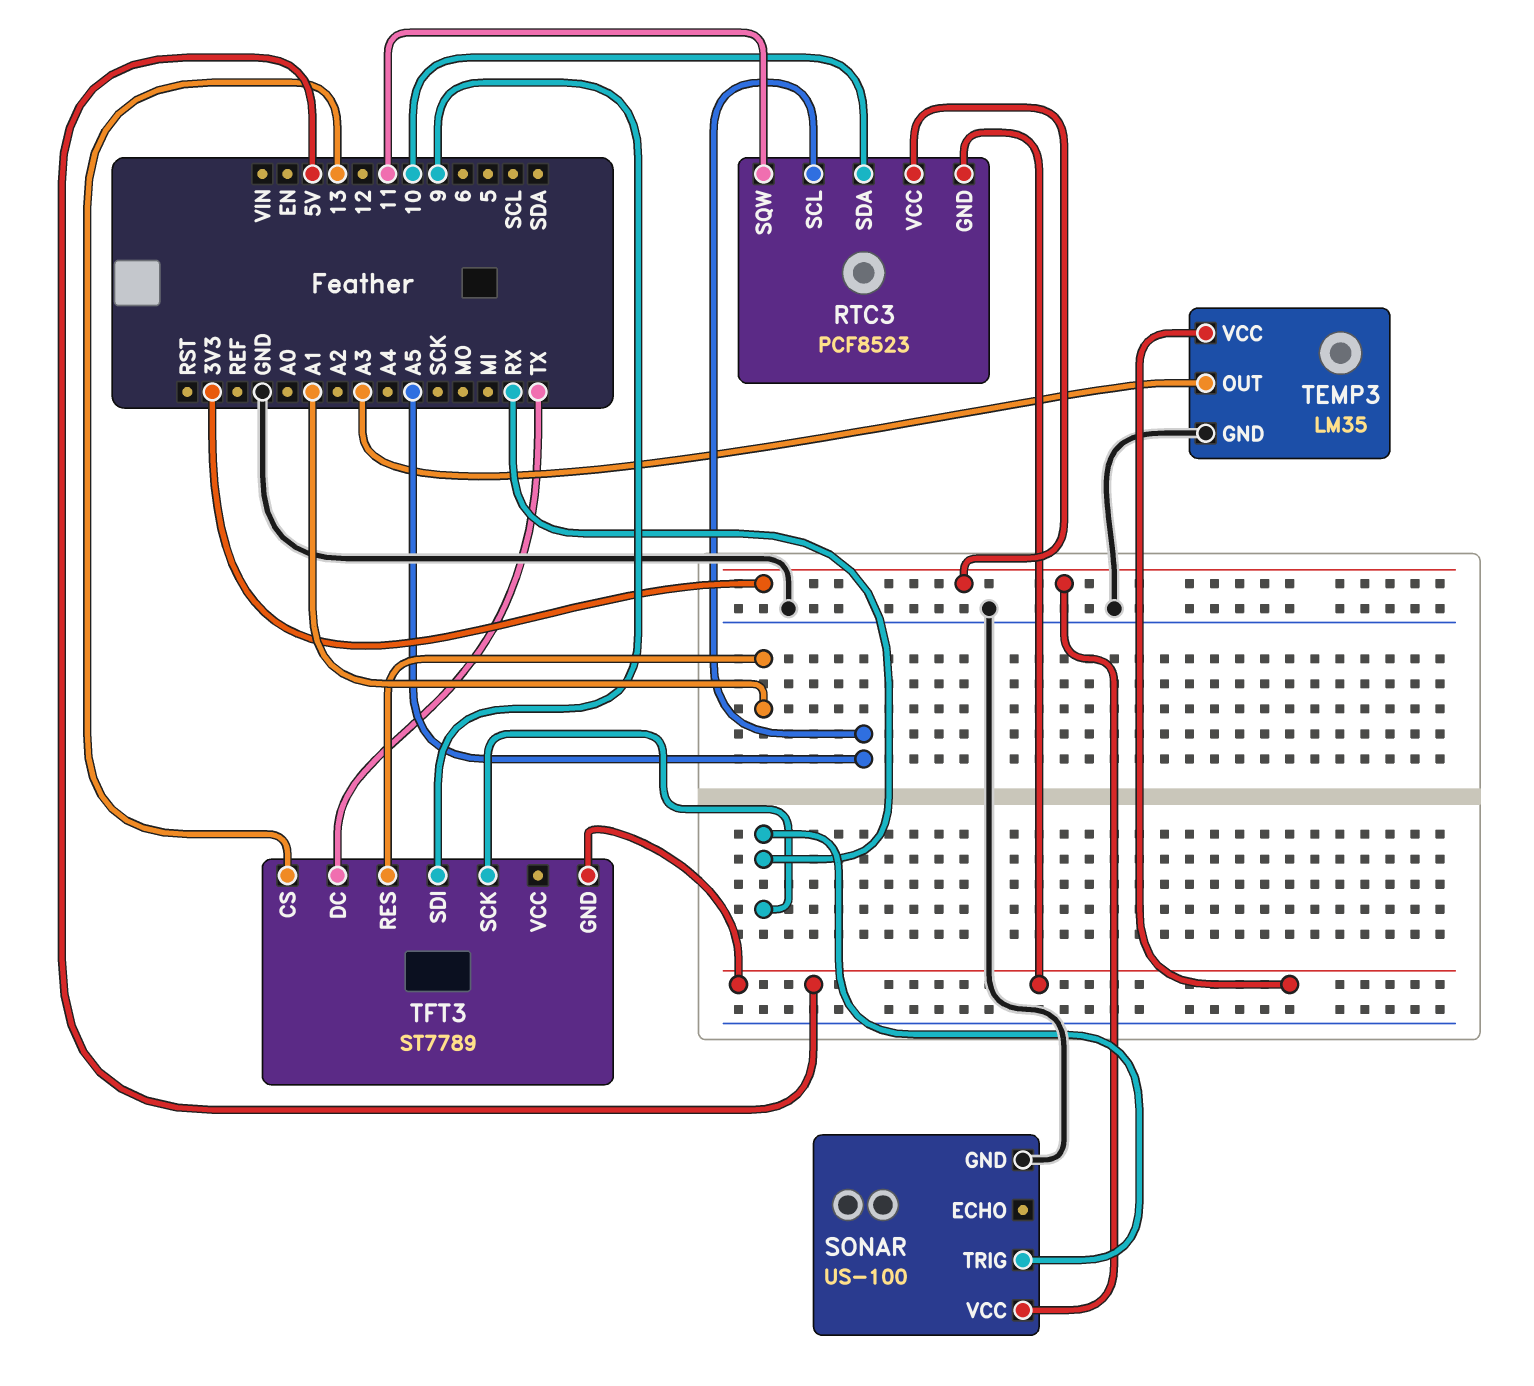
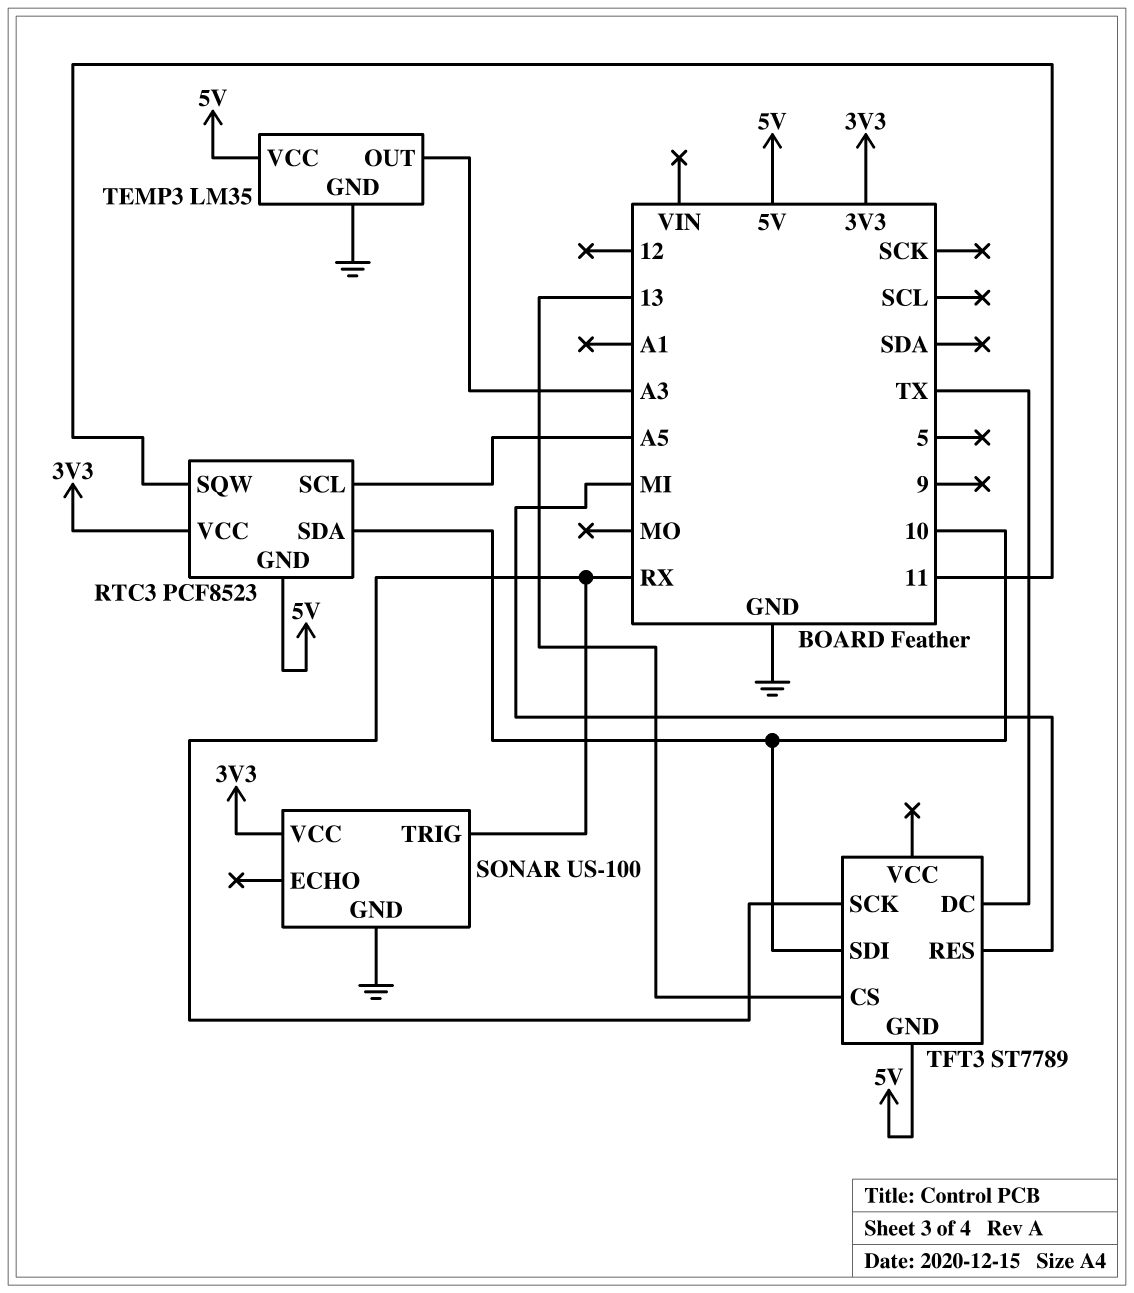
TFT3 pin RES: A1 -> MI
TFT3 pin SDI: 9 -> 10

